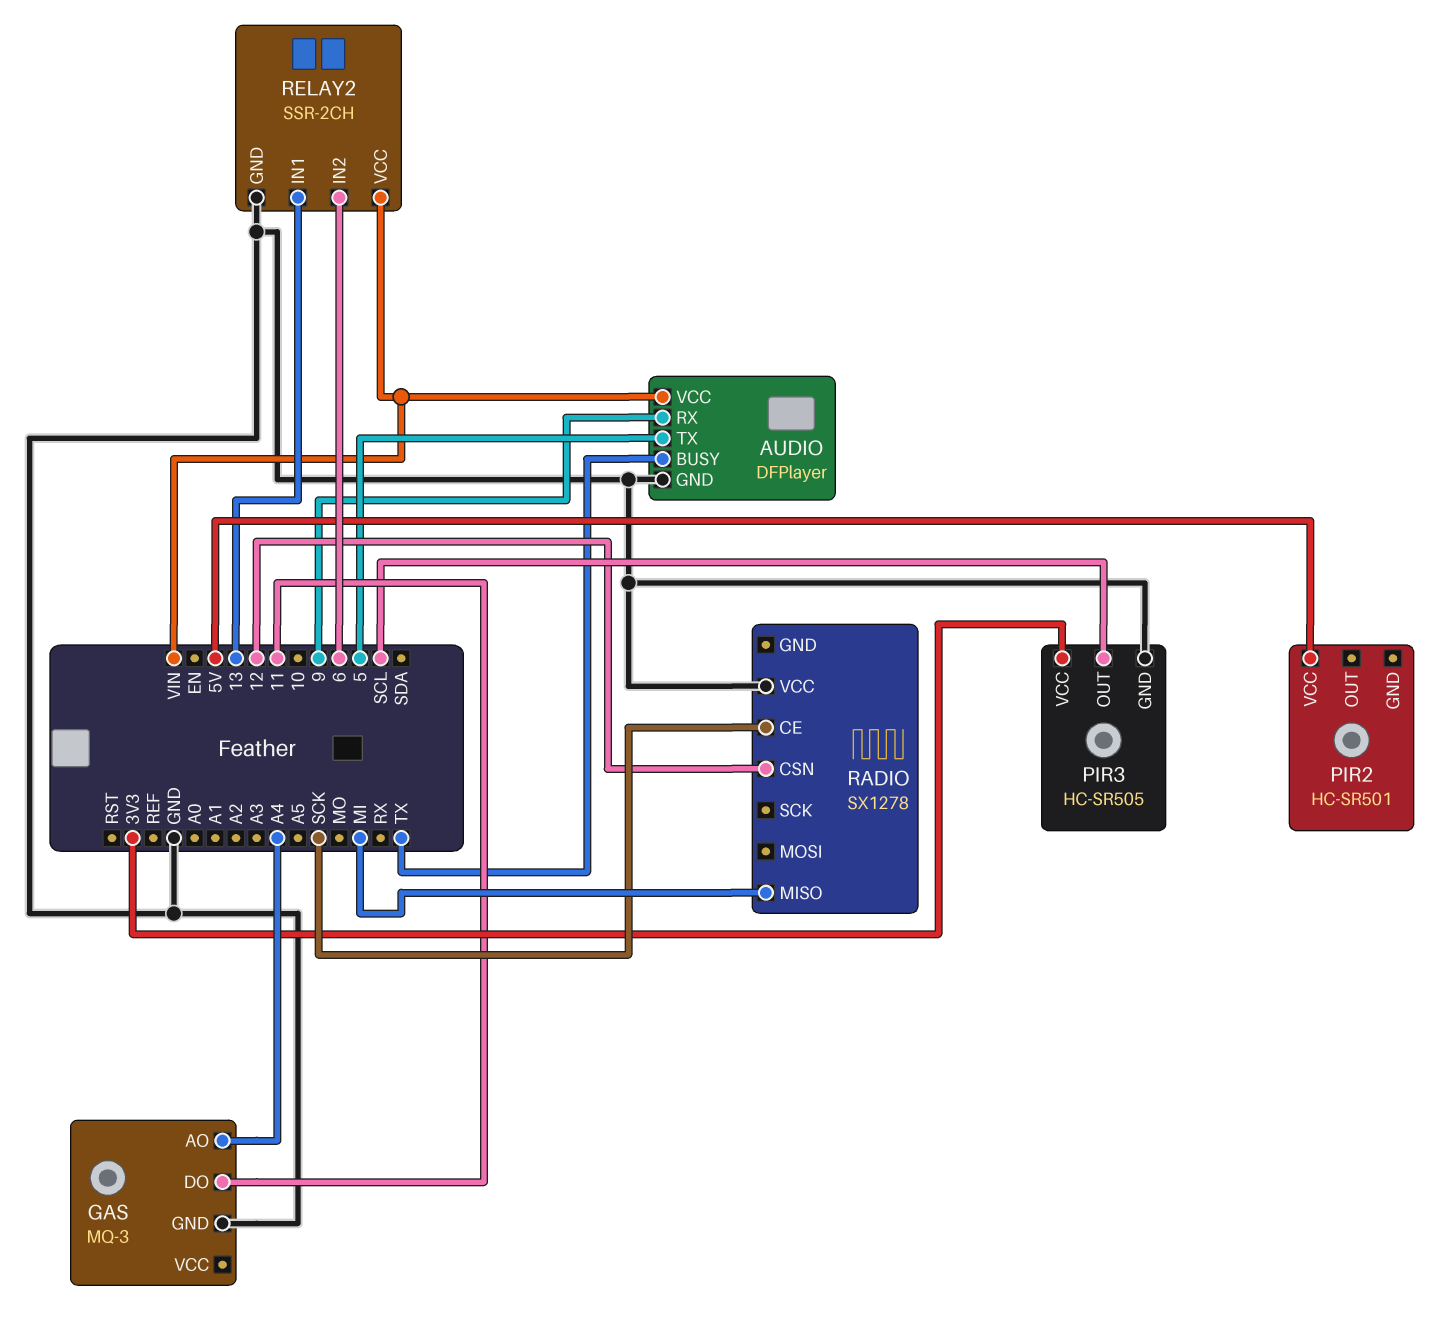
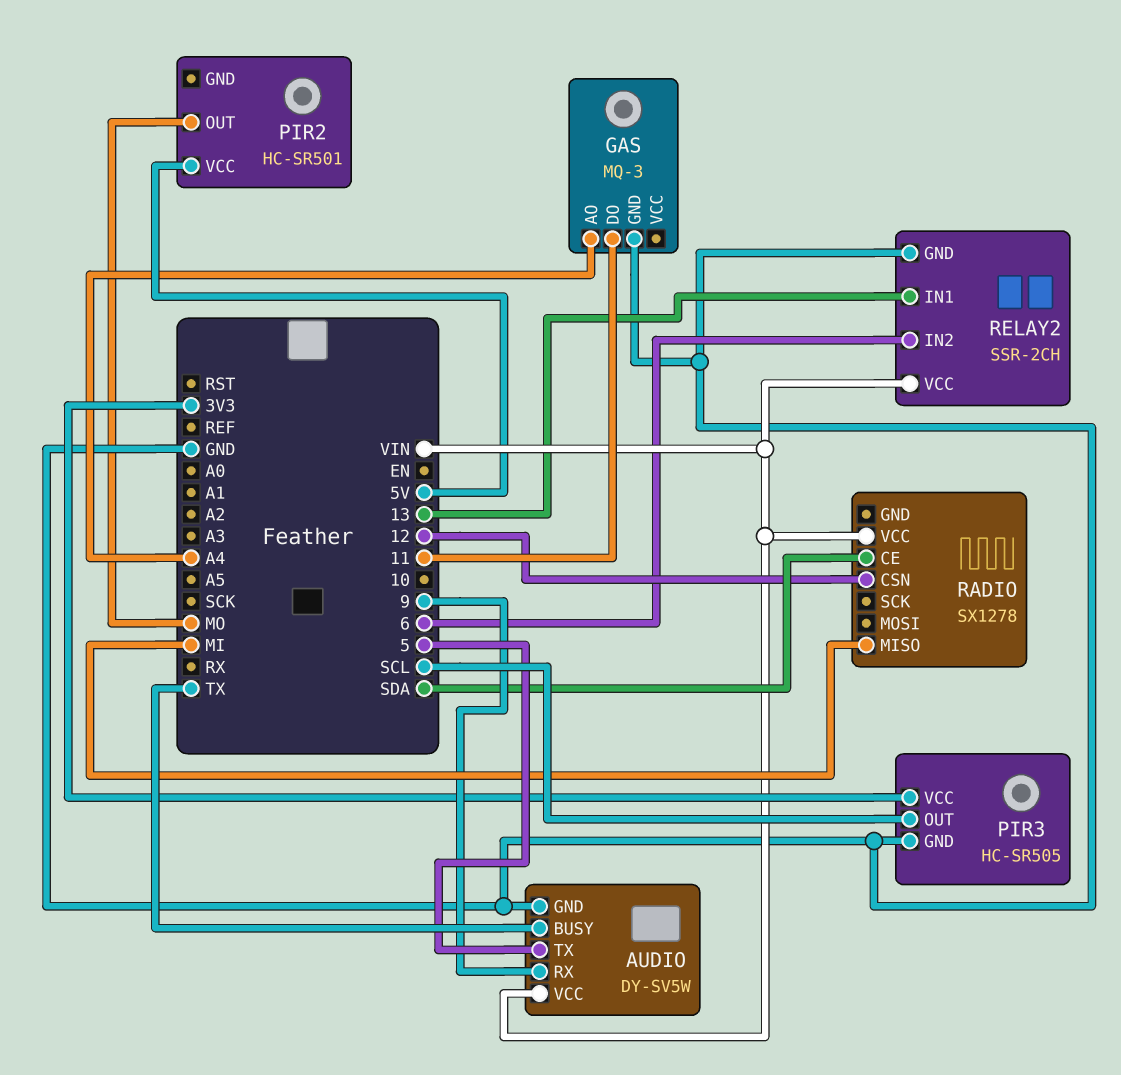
AUDIO: DFPlayer -> DY-SV5W
PIR2 pin OUT: none -> MO
RADIO pin CE: SCK -> SDA
RADIO pin VCC: GND -> VIN

